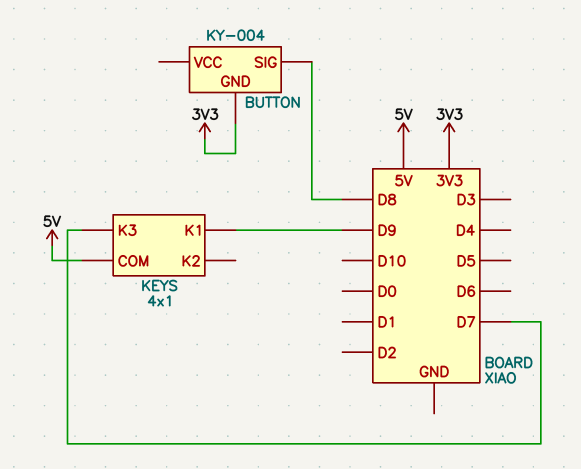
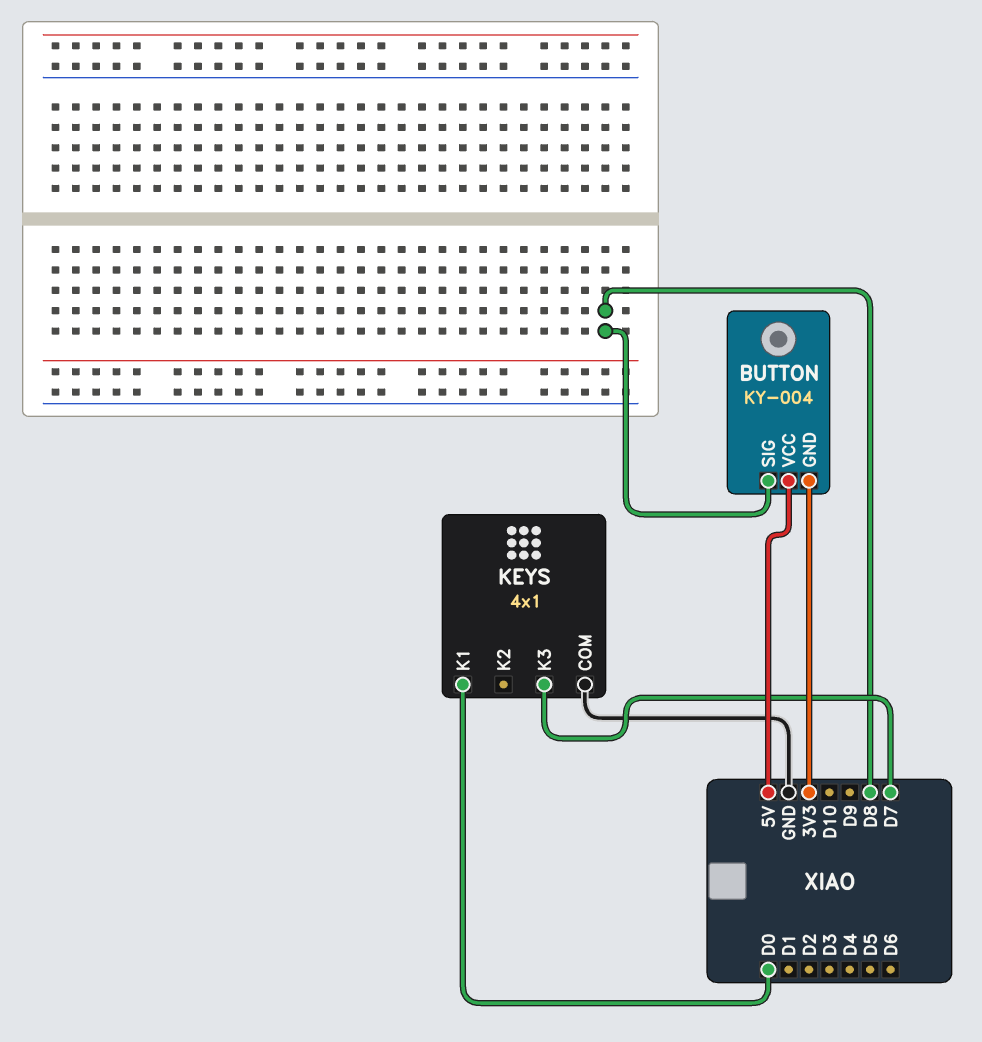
BUTTON pin VCC: none -> 5V
KEYS pin COM: 5V -> GND
KEYS pin K1: D9 -> D0

